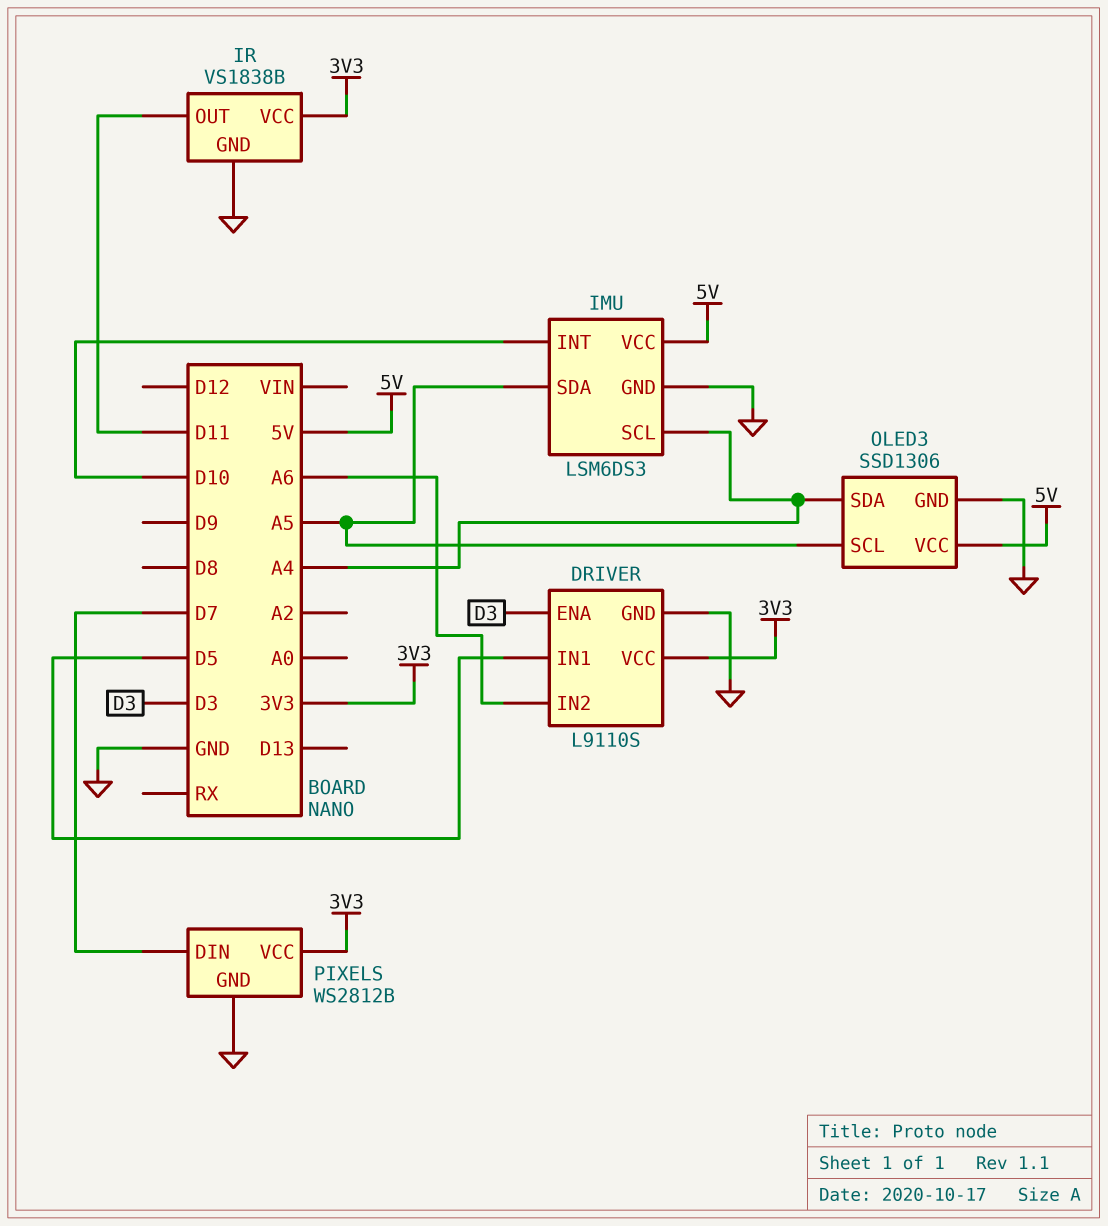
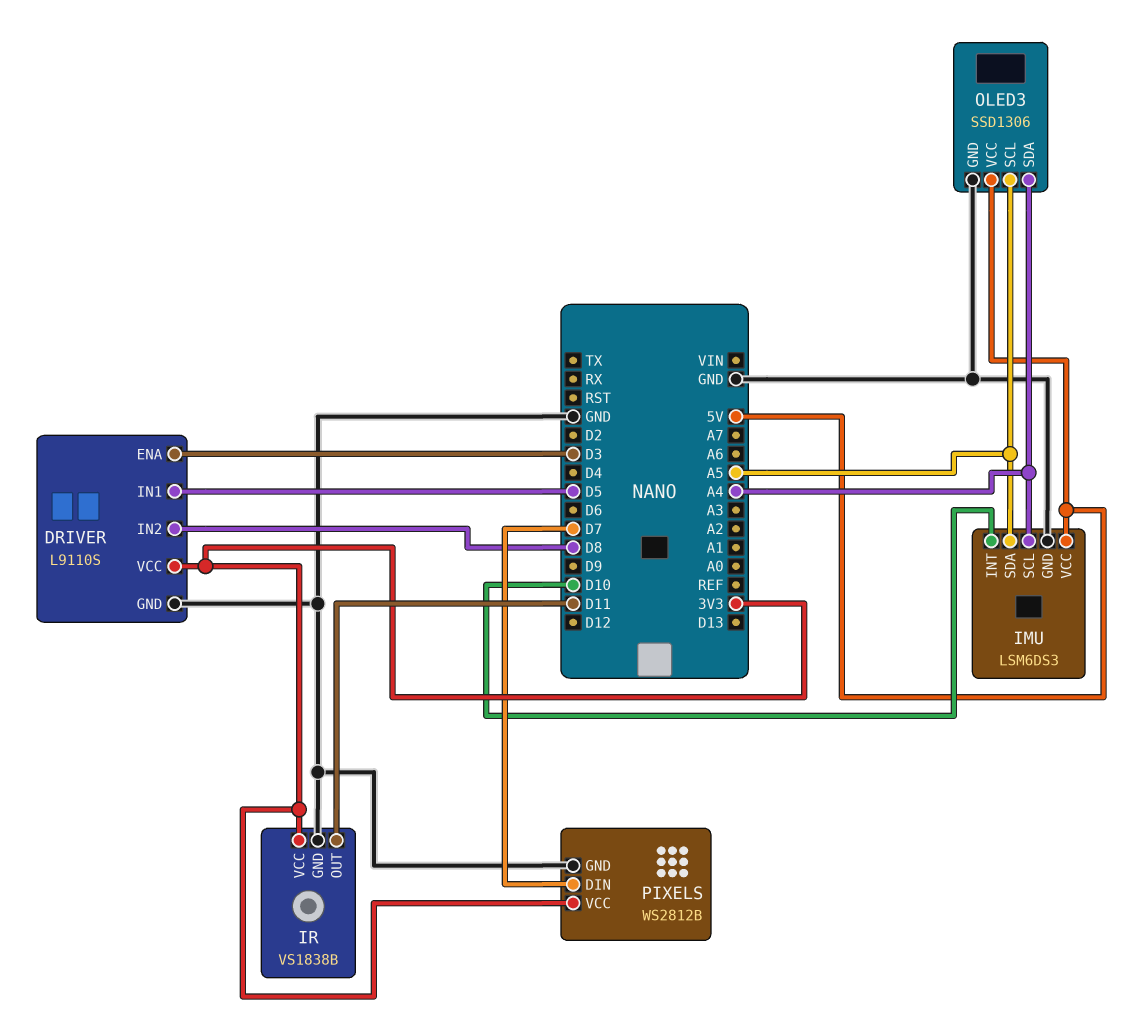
DRIVER pin IN2: A6 -> D8

